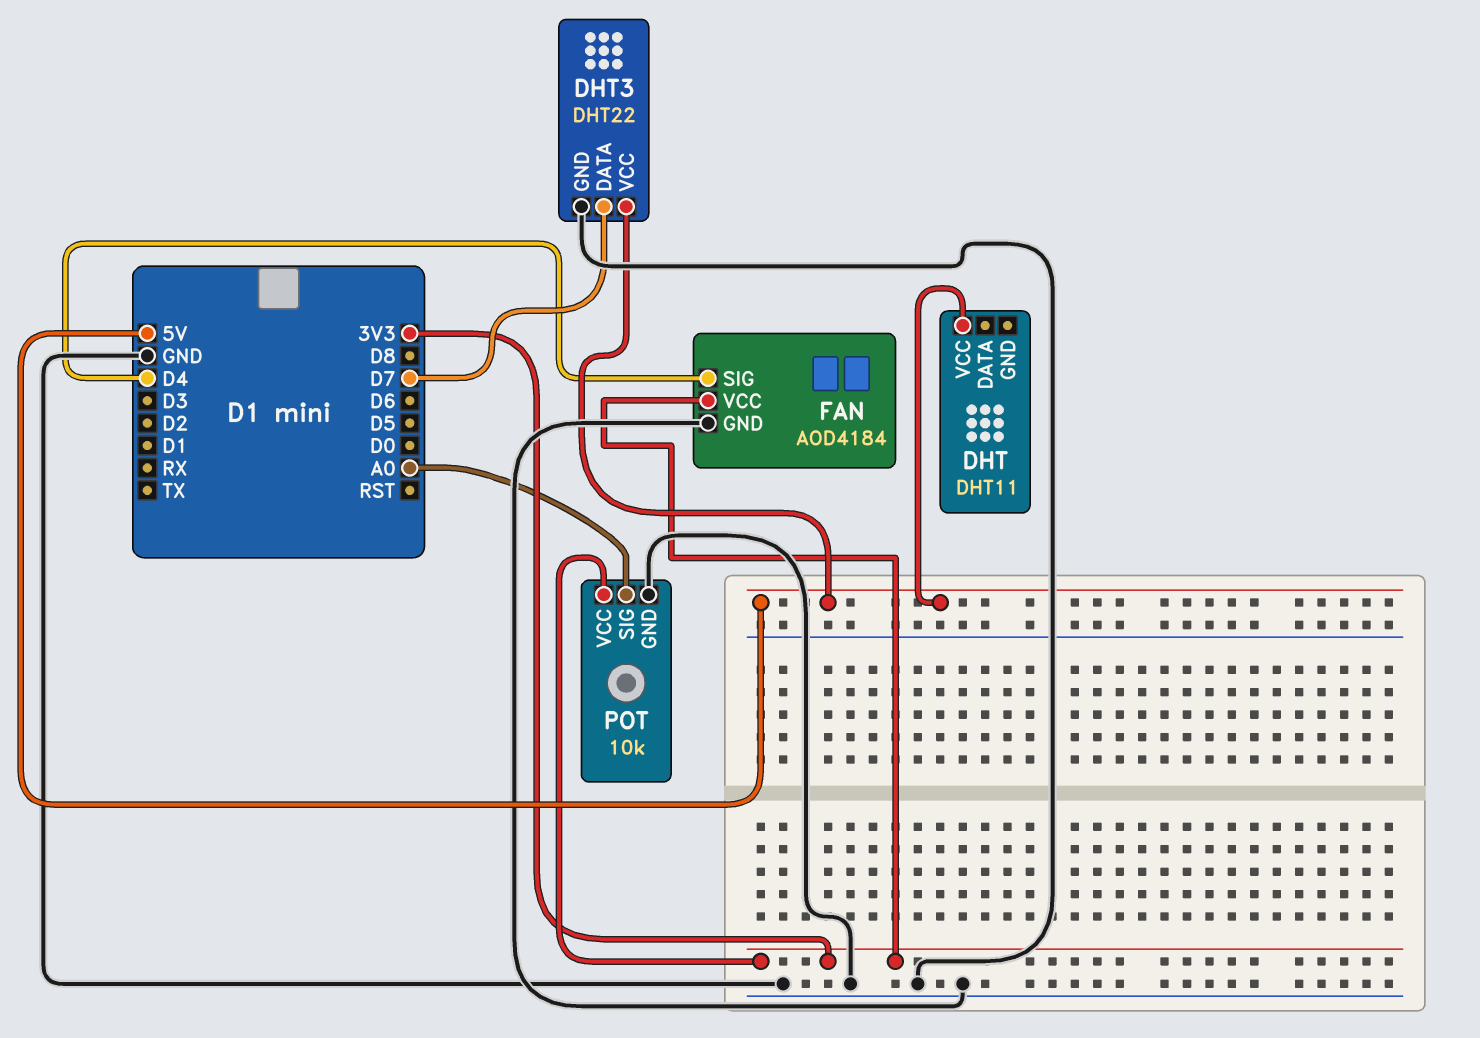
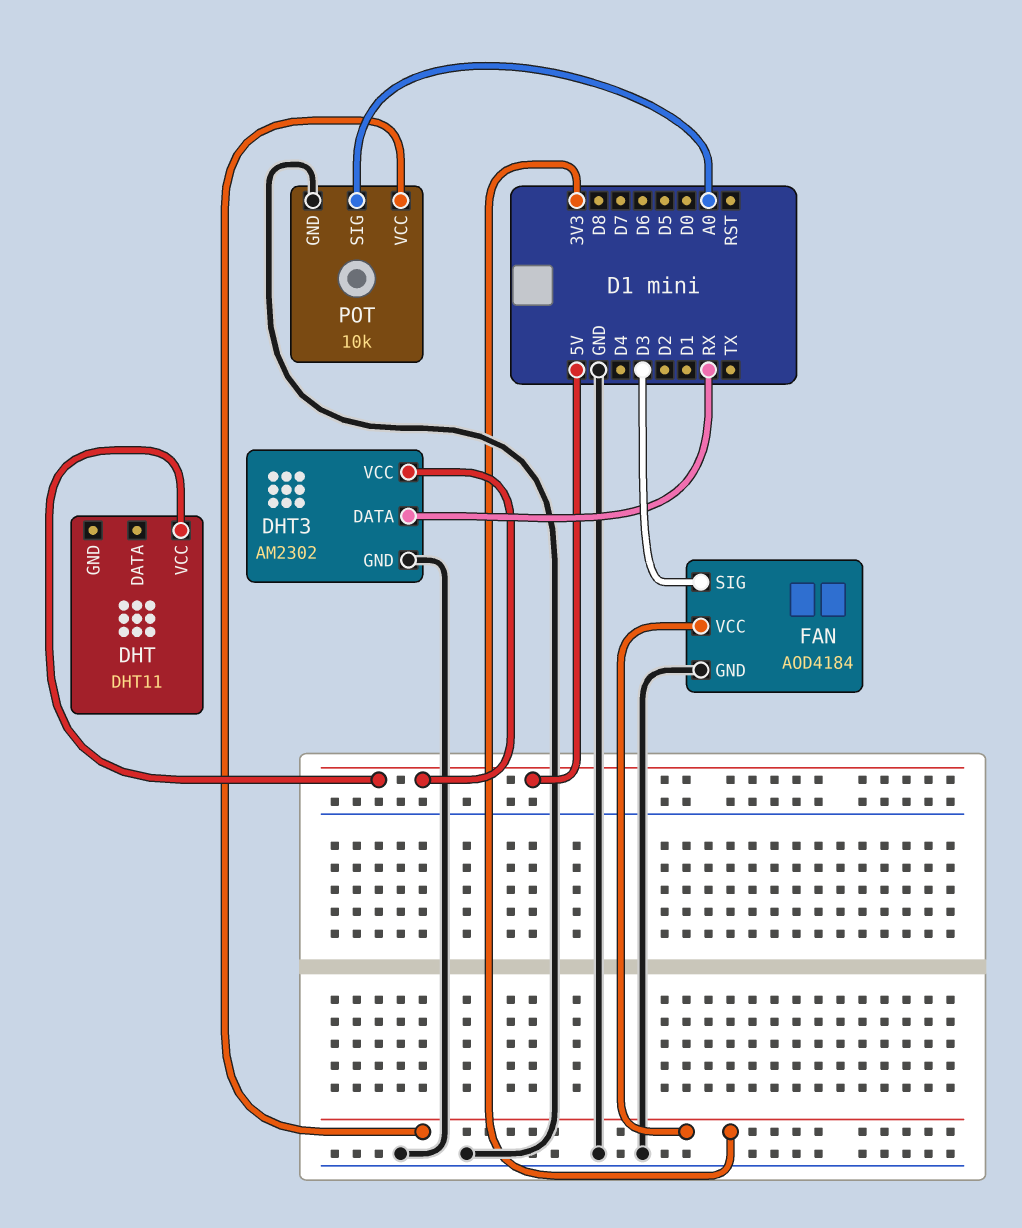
DHT3: DHT22 -> AM2302
DHT3 pin DATA: D7 -> RX
FAN pin SIG: D4 -> D3

